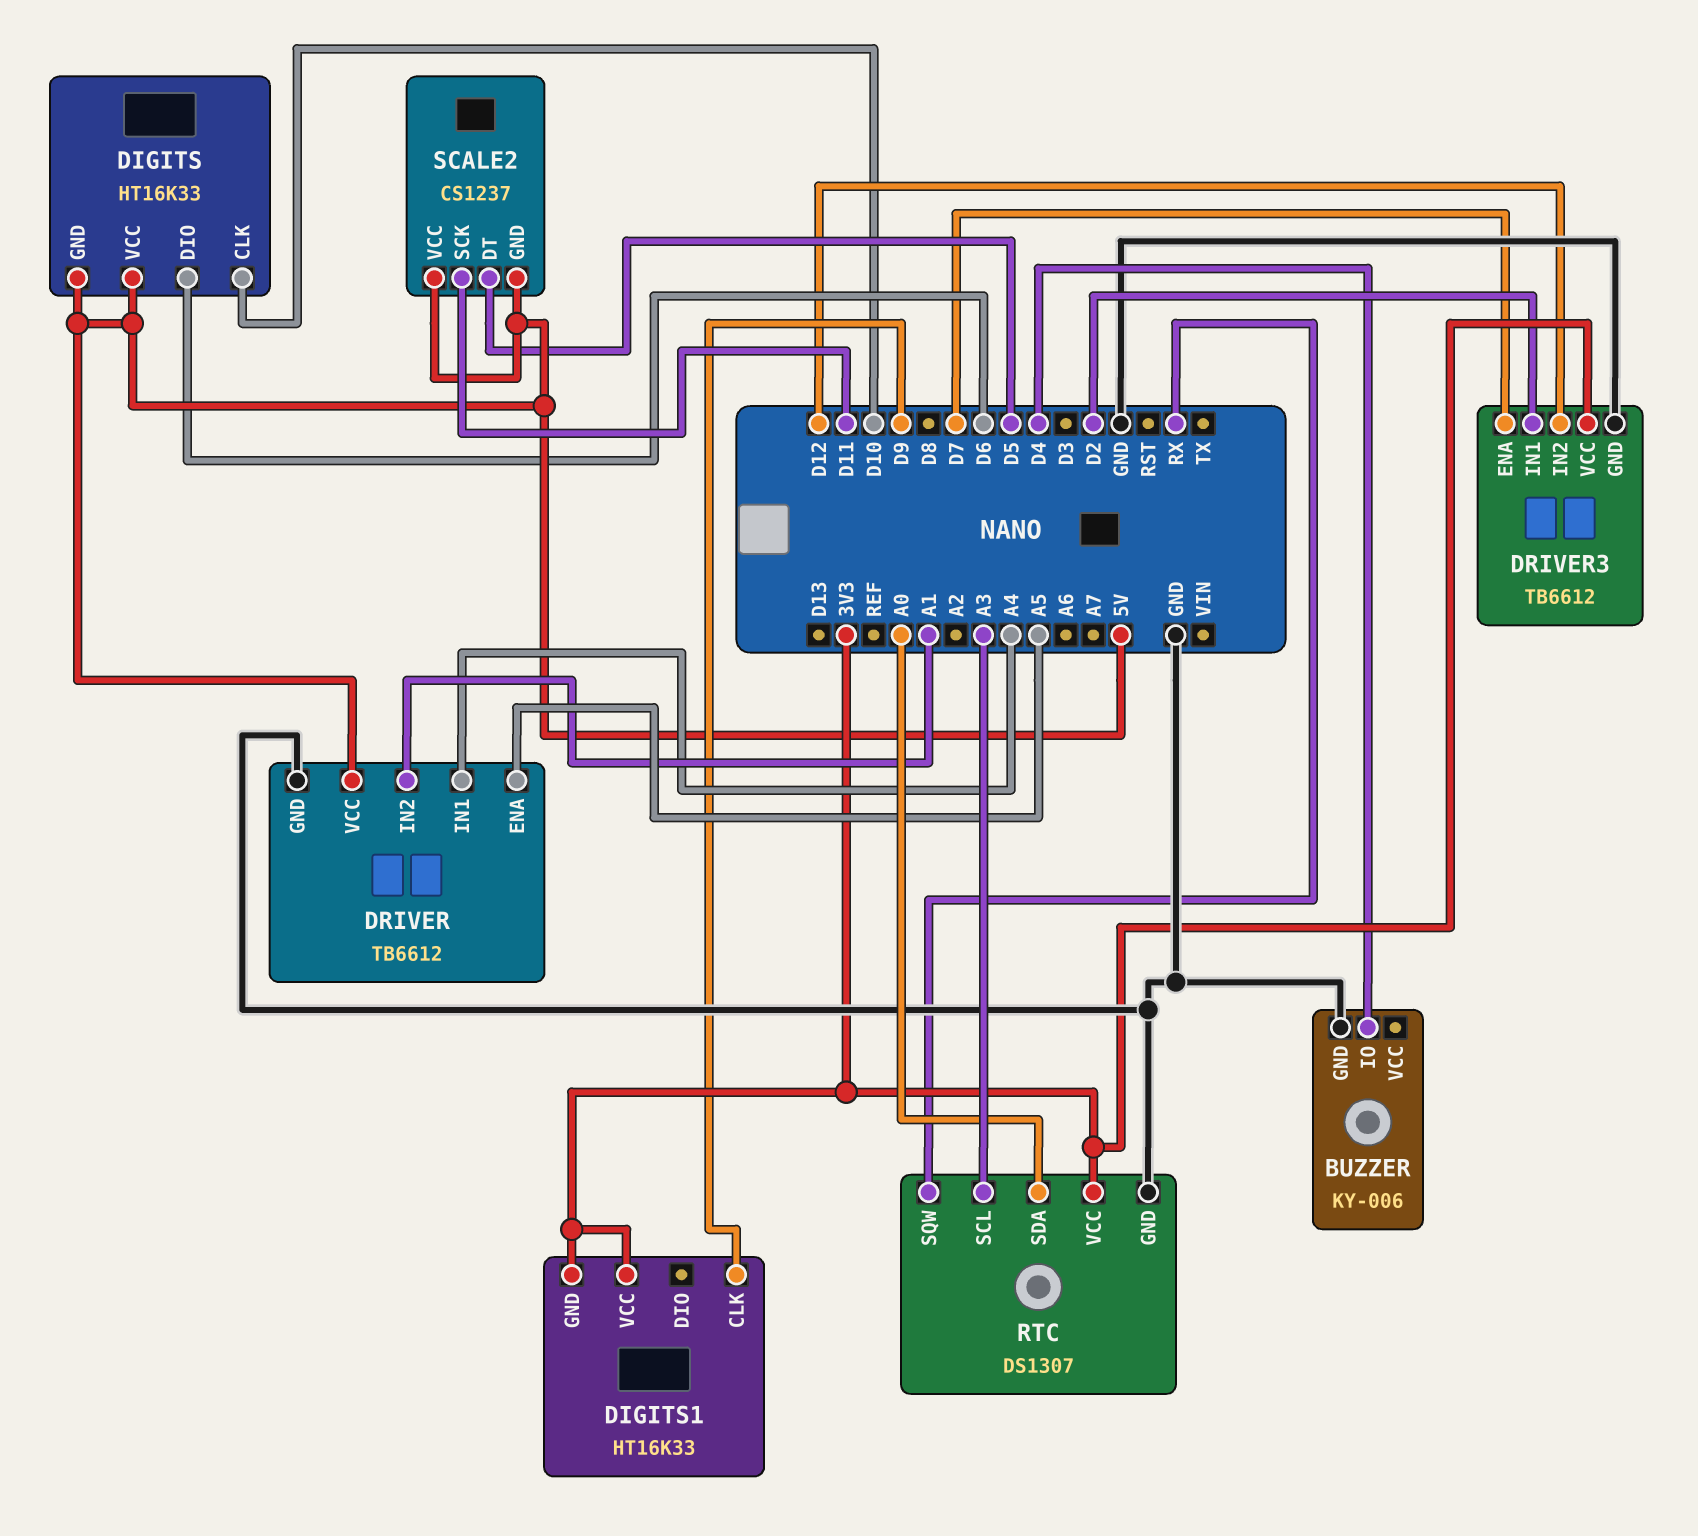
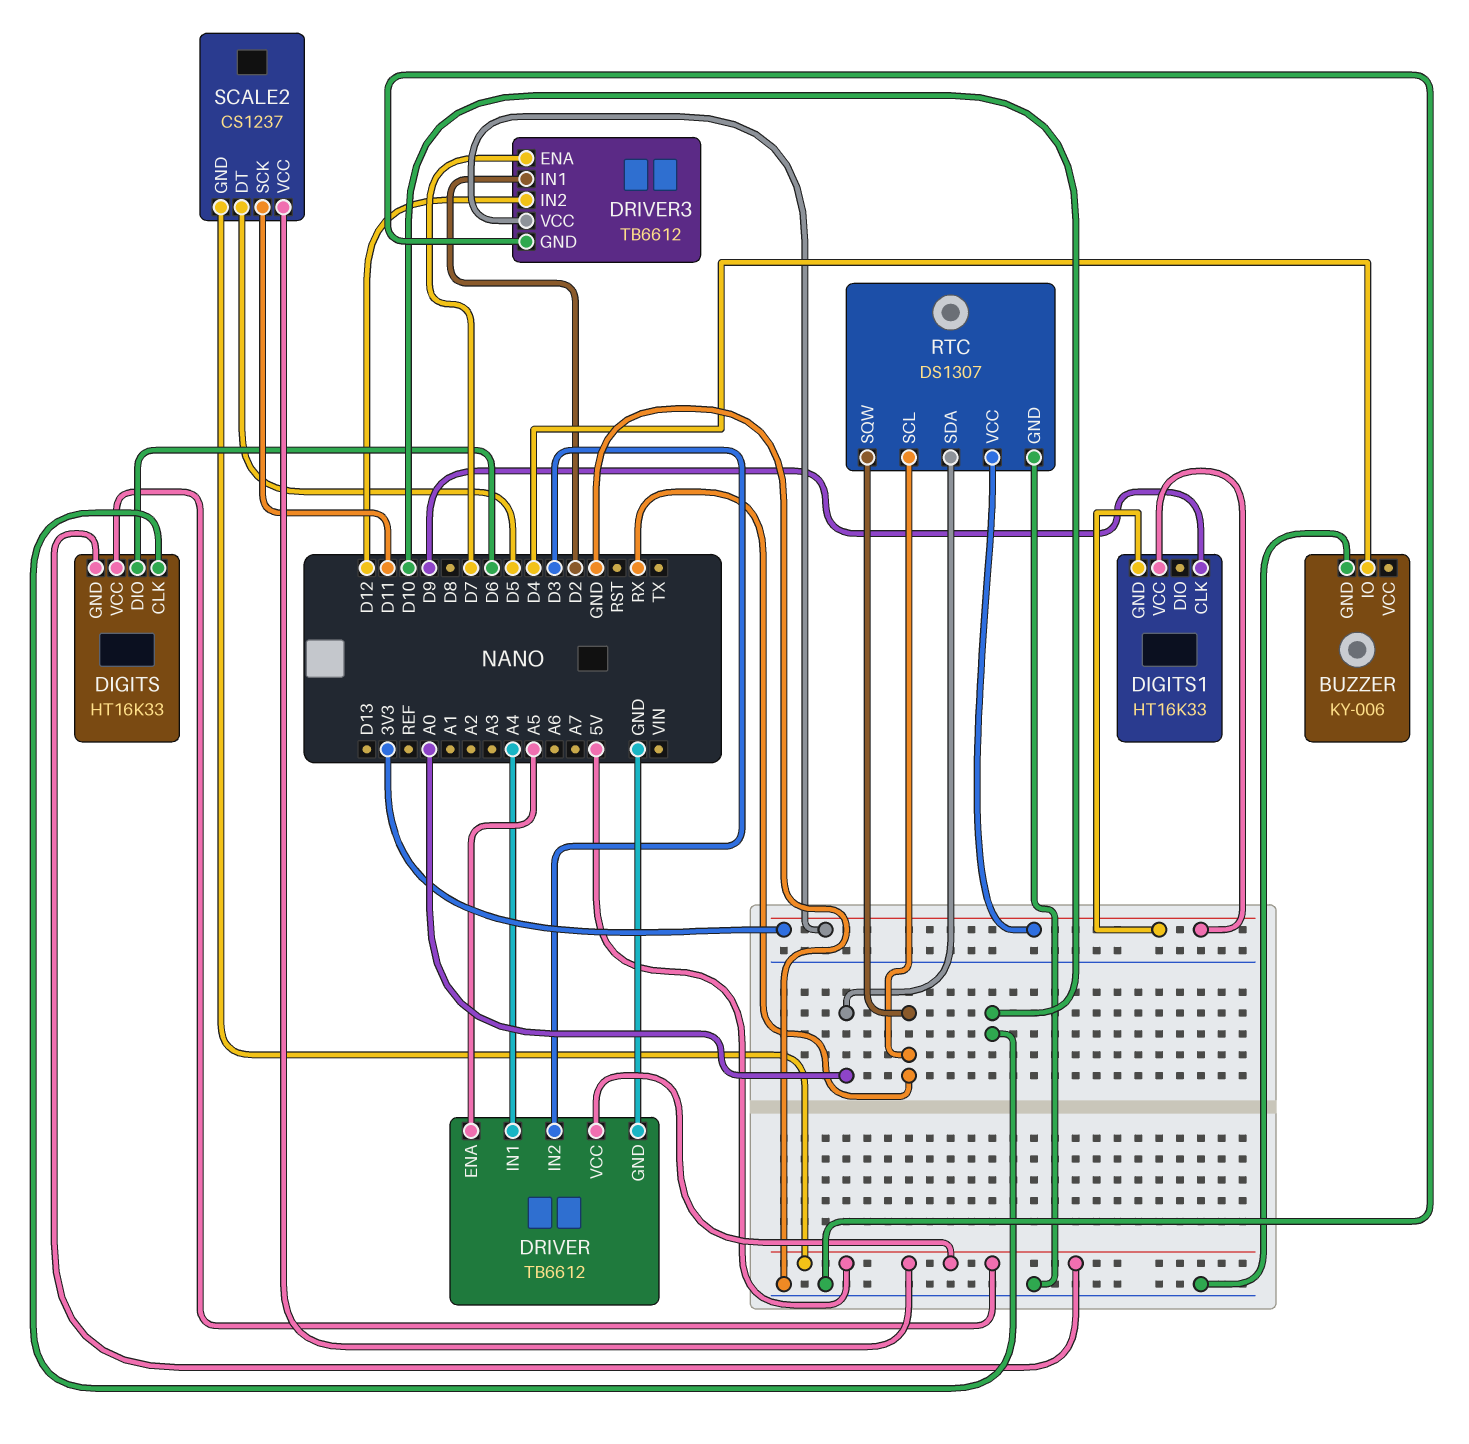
DRIVER pin IN2: A1 -> D3
RTC pin SCL: A3 -> RX

